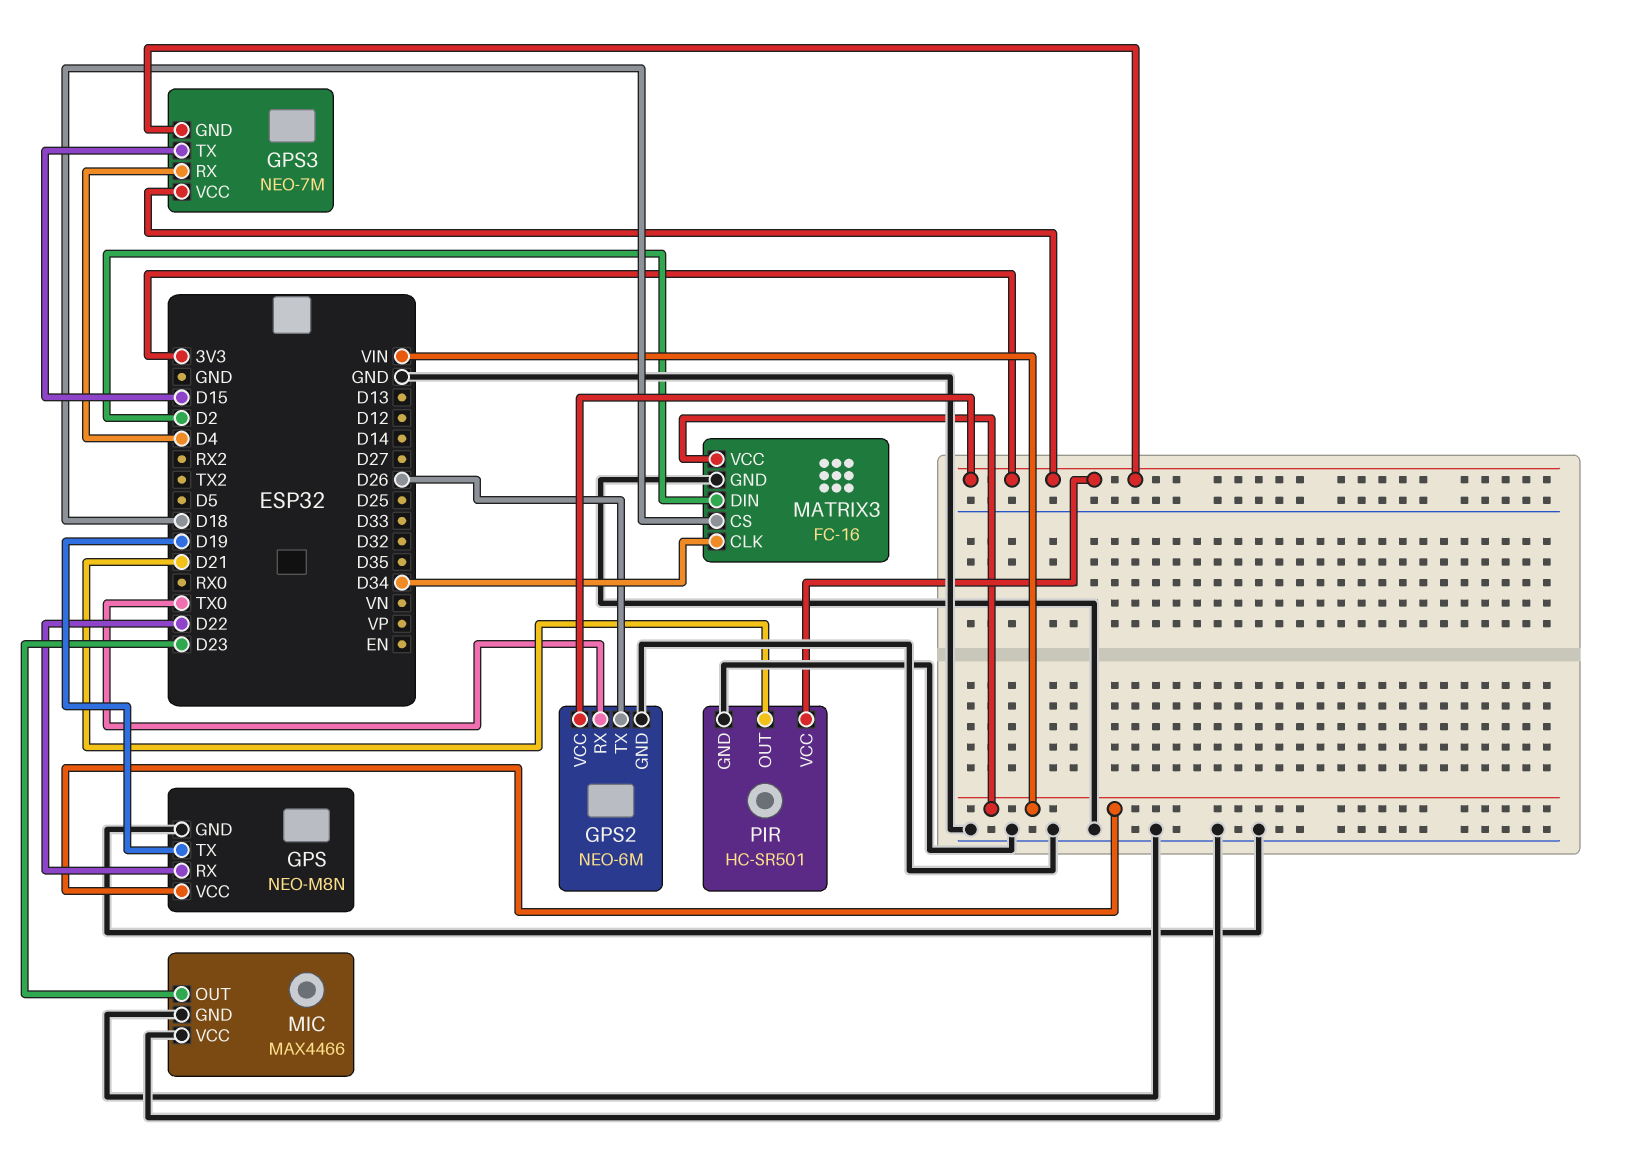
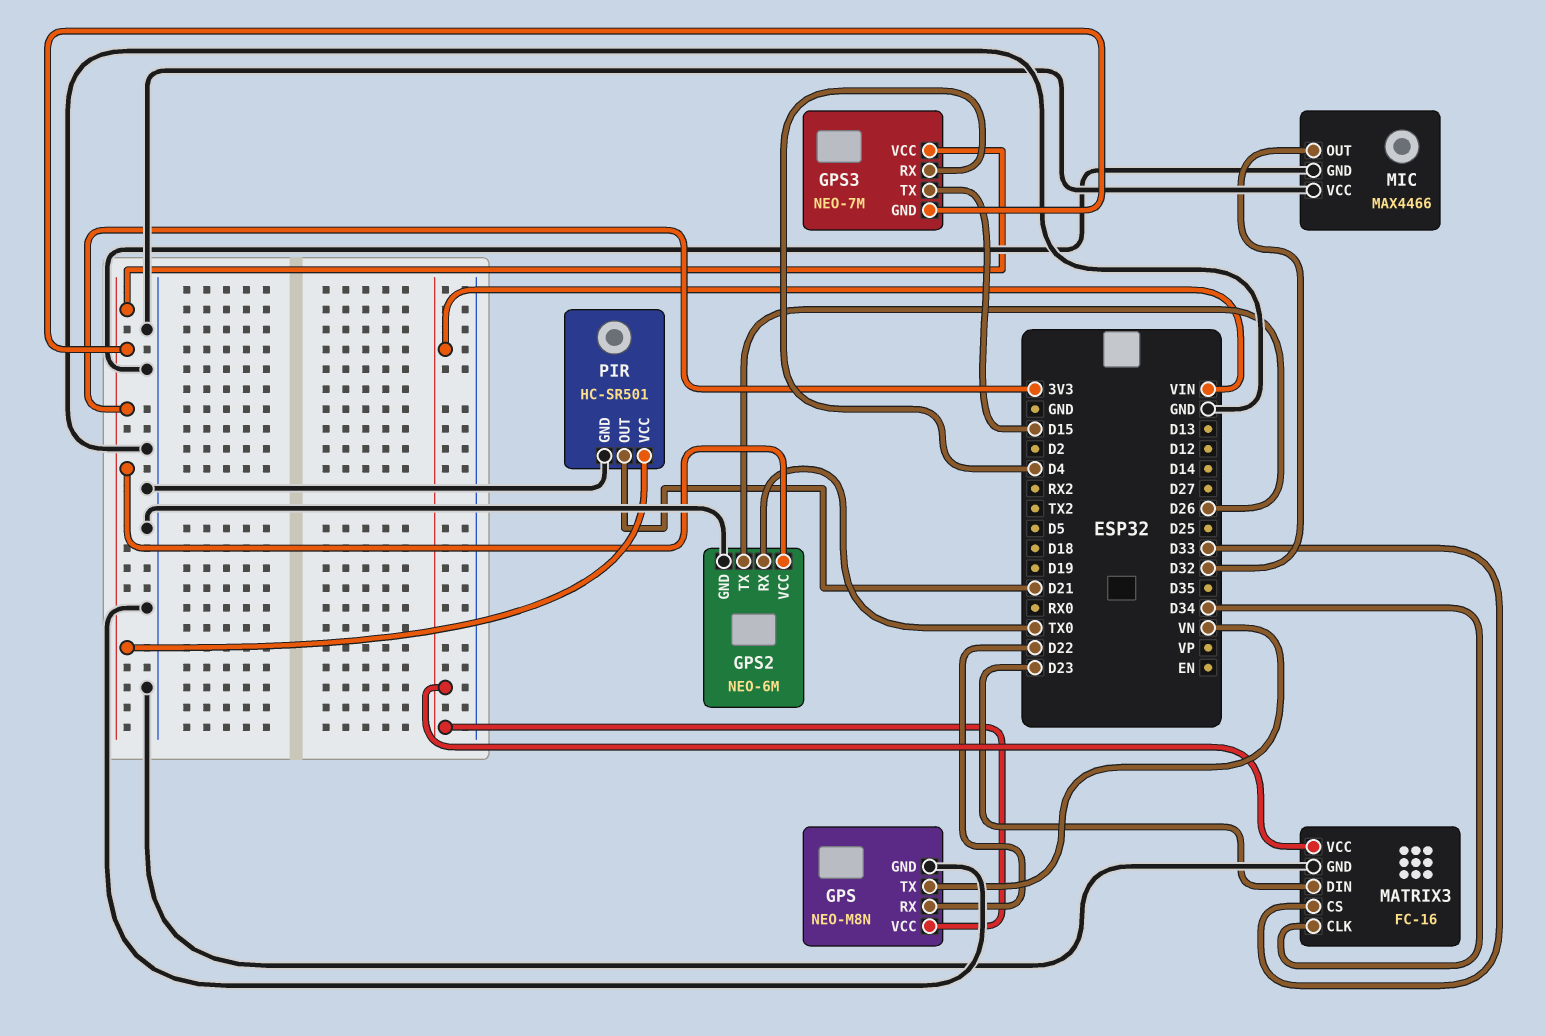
GPS pin TX: D19 -> VN
MATRIX3 pin CS: D18 -> D33
MATRIX3 pin DIN: D2 -> D23
MIC pin OUT: D23 -> D32

